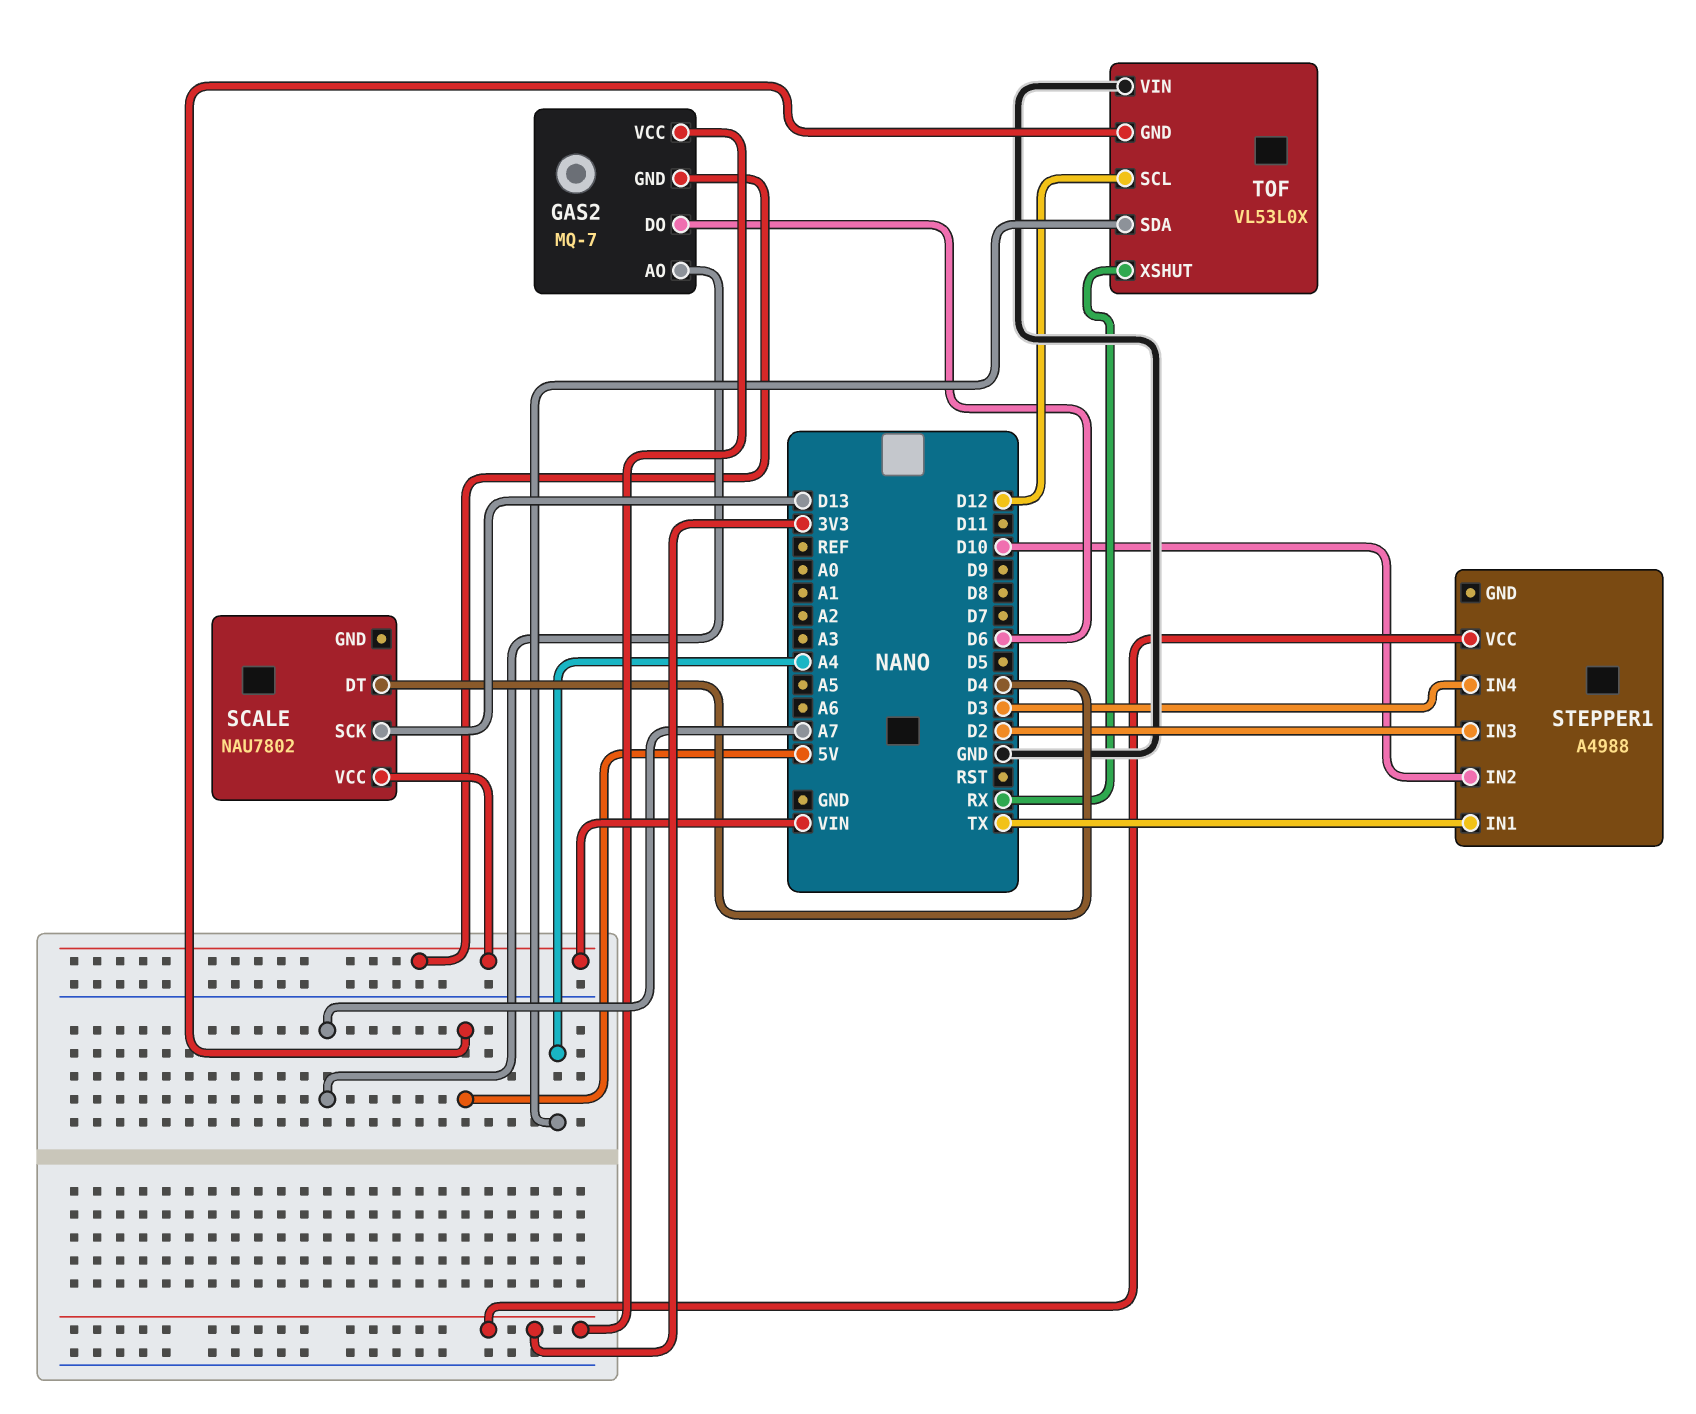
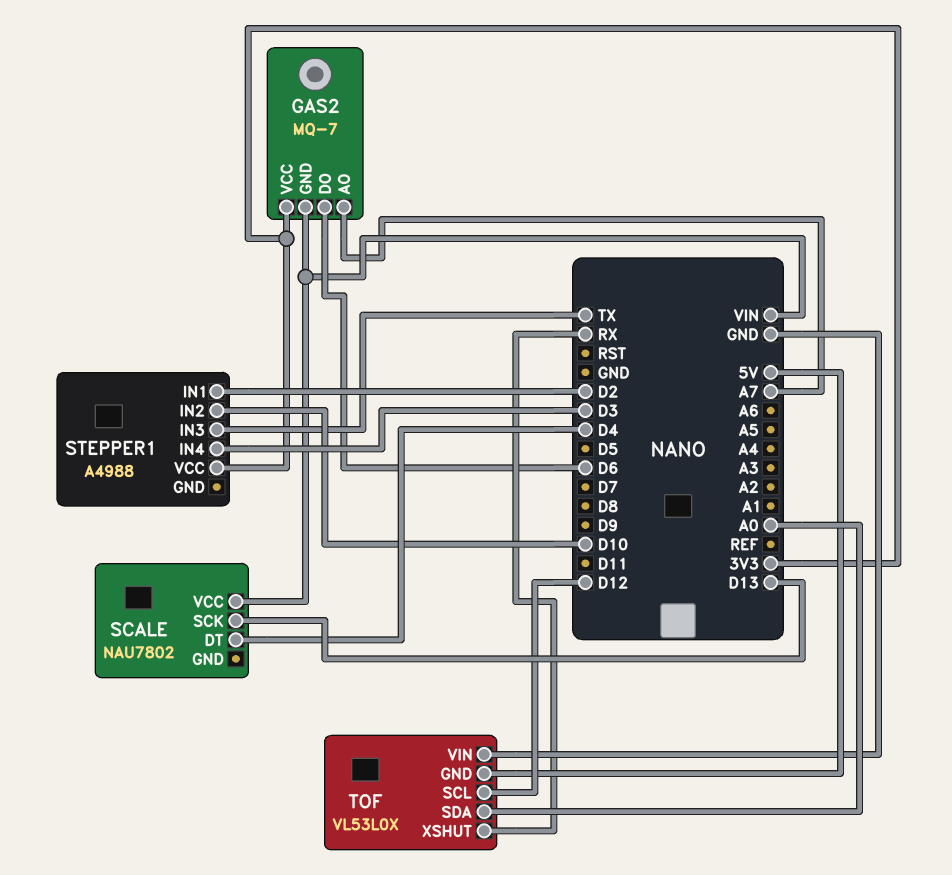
STEPPER1 pin IN1: TX -> D2
STEPPER1 pin IN3: D2 -> TX
TOF pin SDA: A4 -> A0

